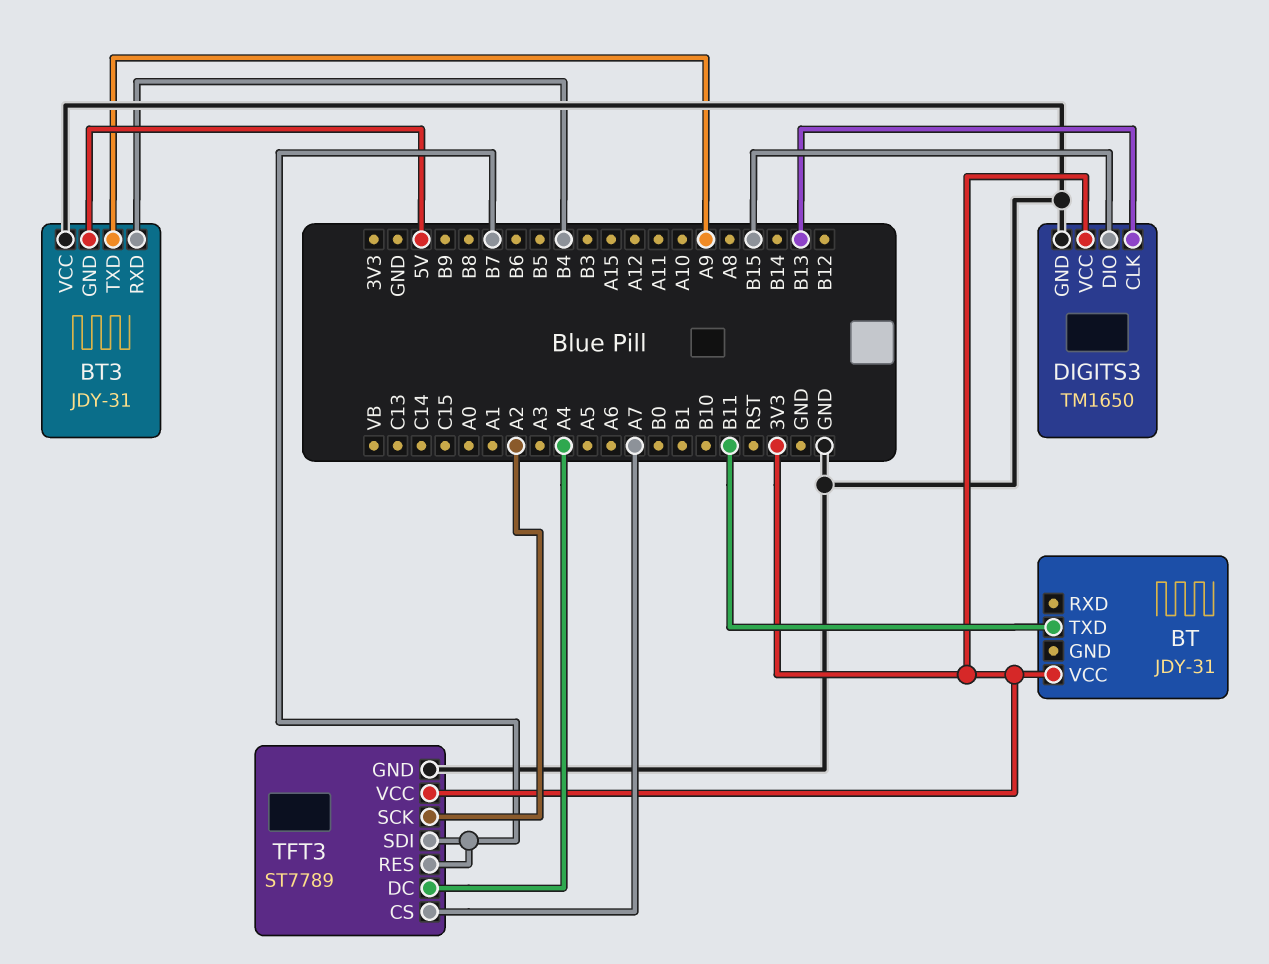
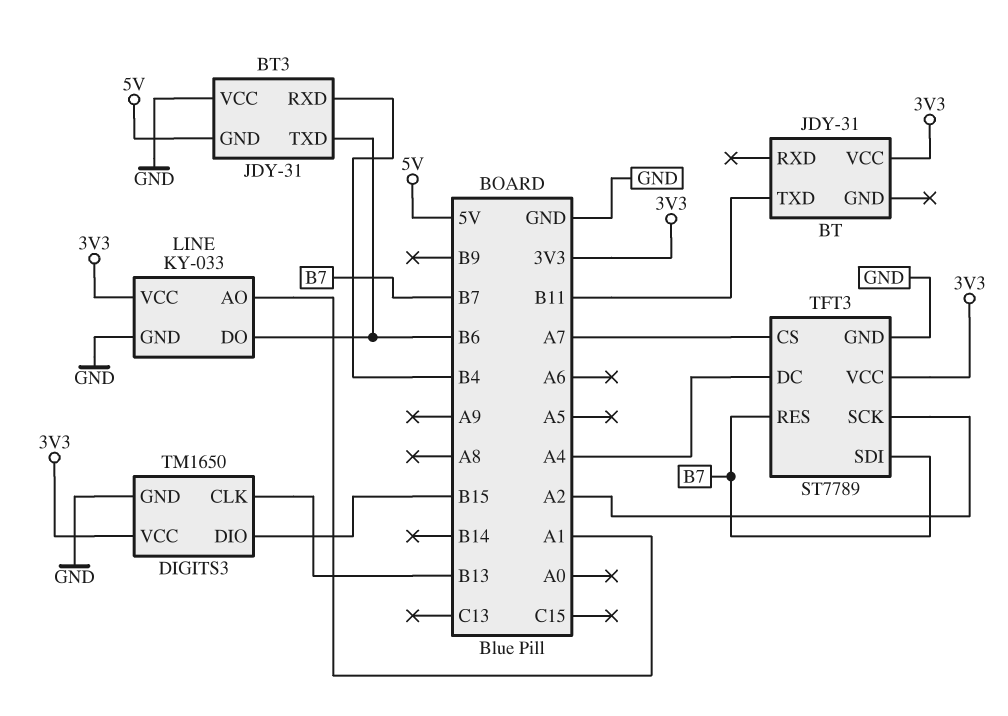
BT3 pin TXD: A9 -> B6
LINE: none -> KY-033
LINE pin AO: none -> A1
LINE pin DO: none -> B6
LINE pin GND: none -> GND
LINE pin VCC: none -> 3V3

